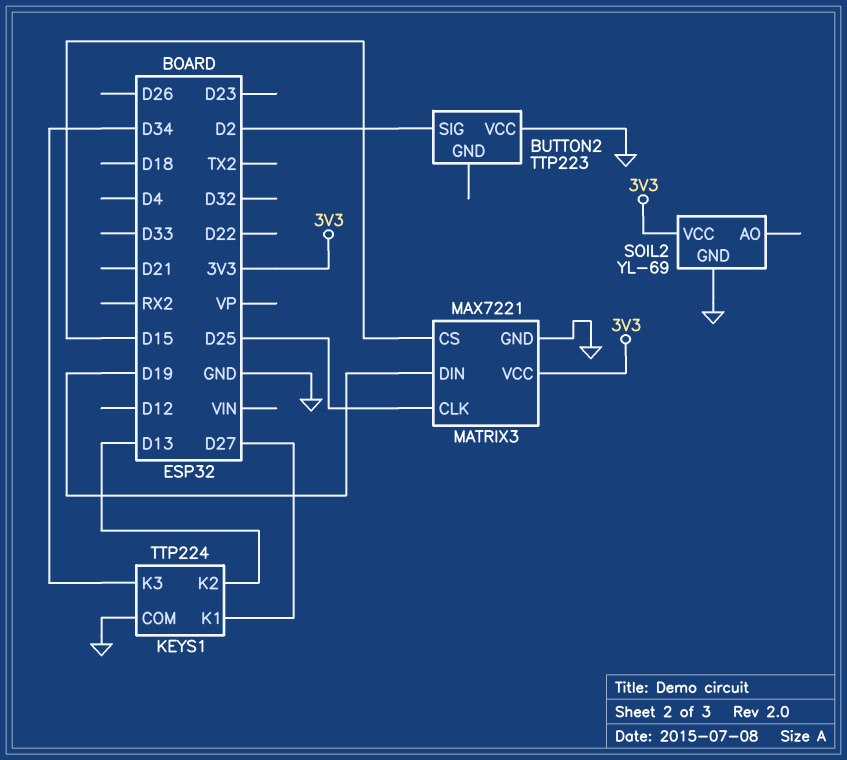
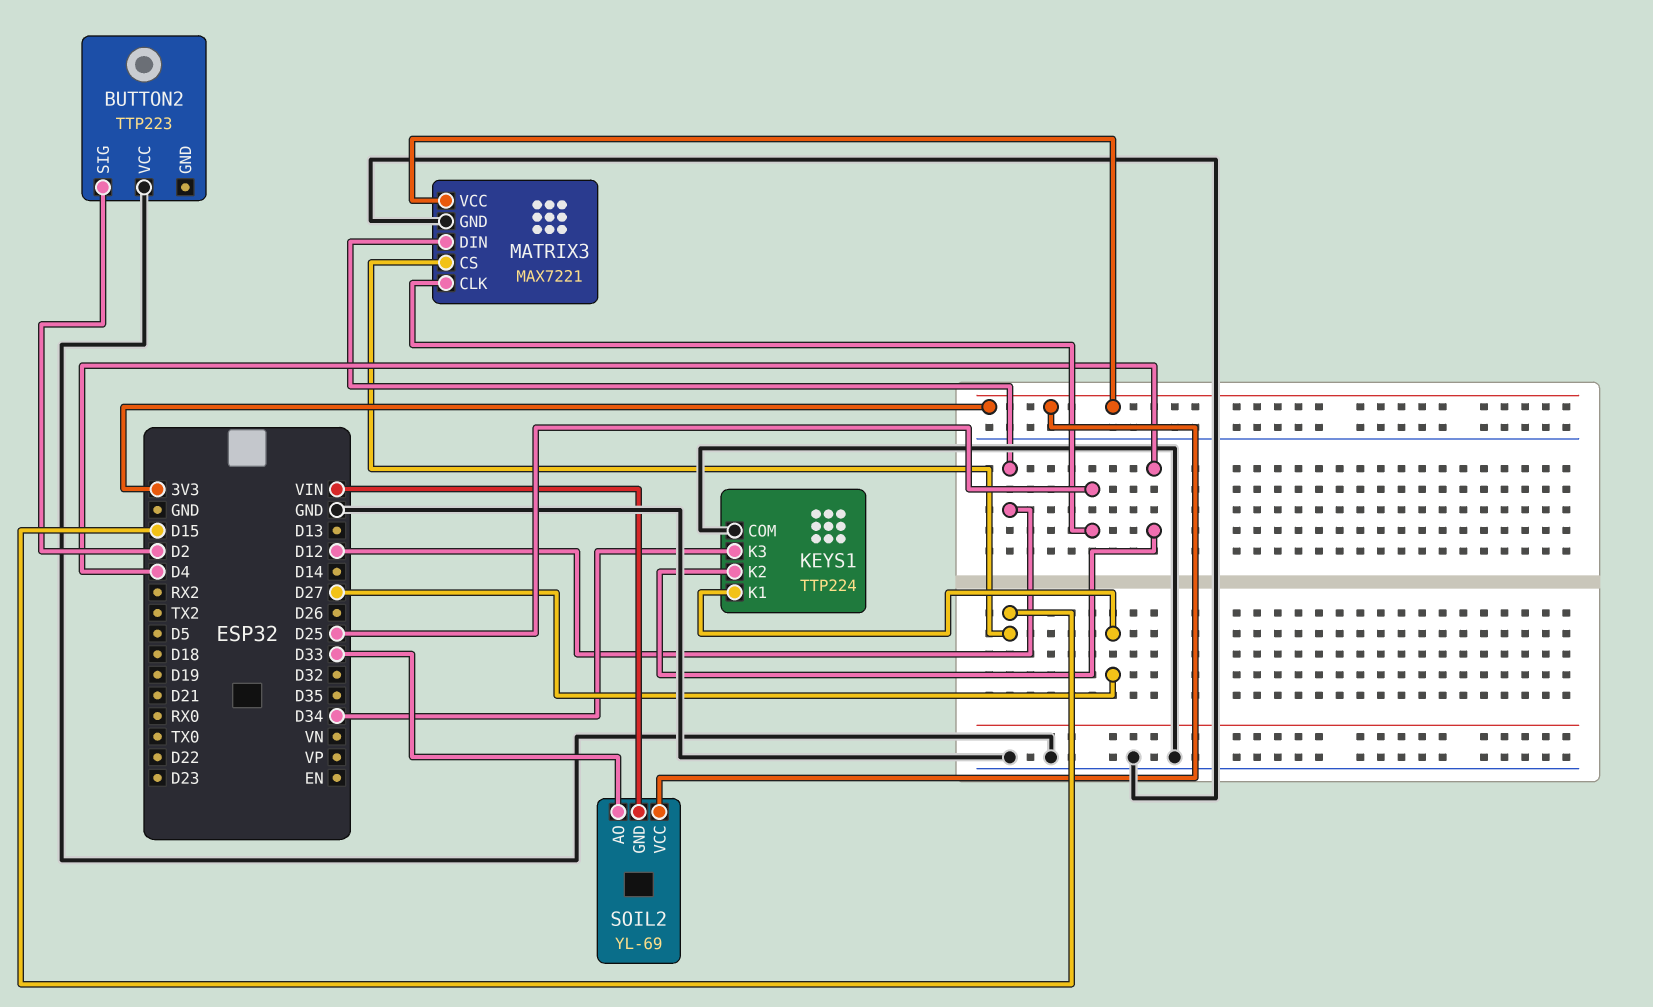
KEYS1 pin K2: D13 -> D4
MATRIX3 pin DIN: D19 -> D12
SOIL2 pin AO: none -> D33
SOIL2 pin GND: GND -> VIN

